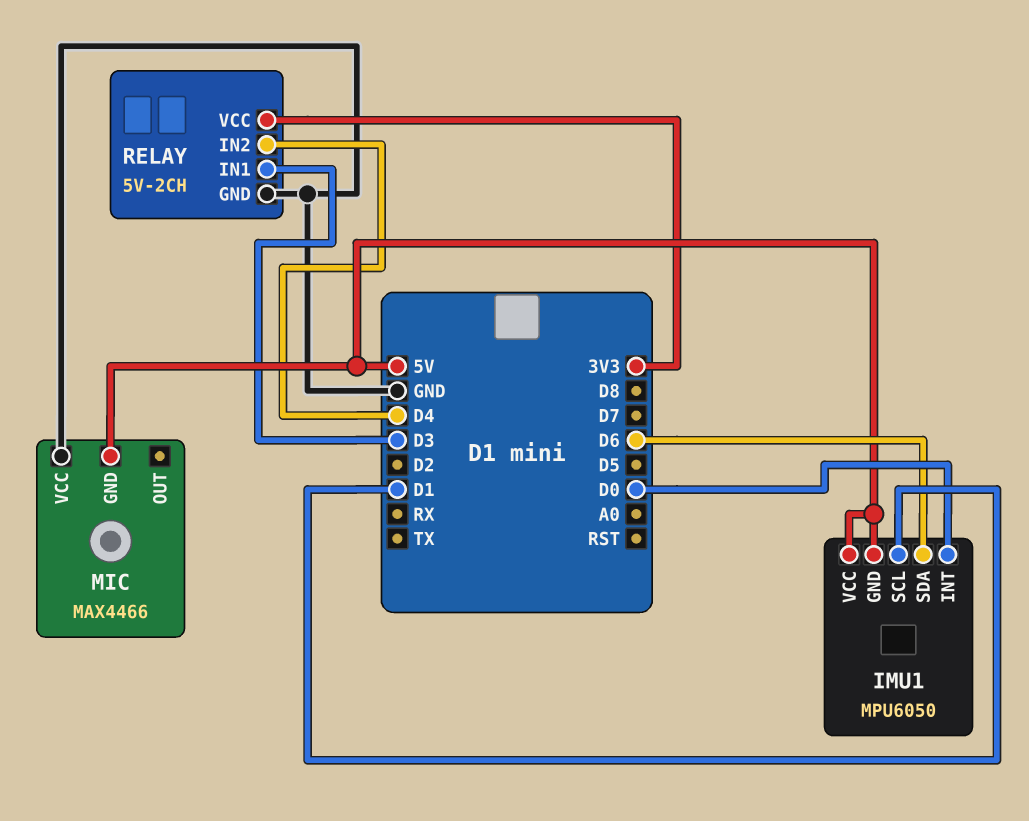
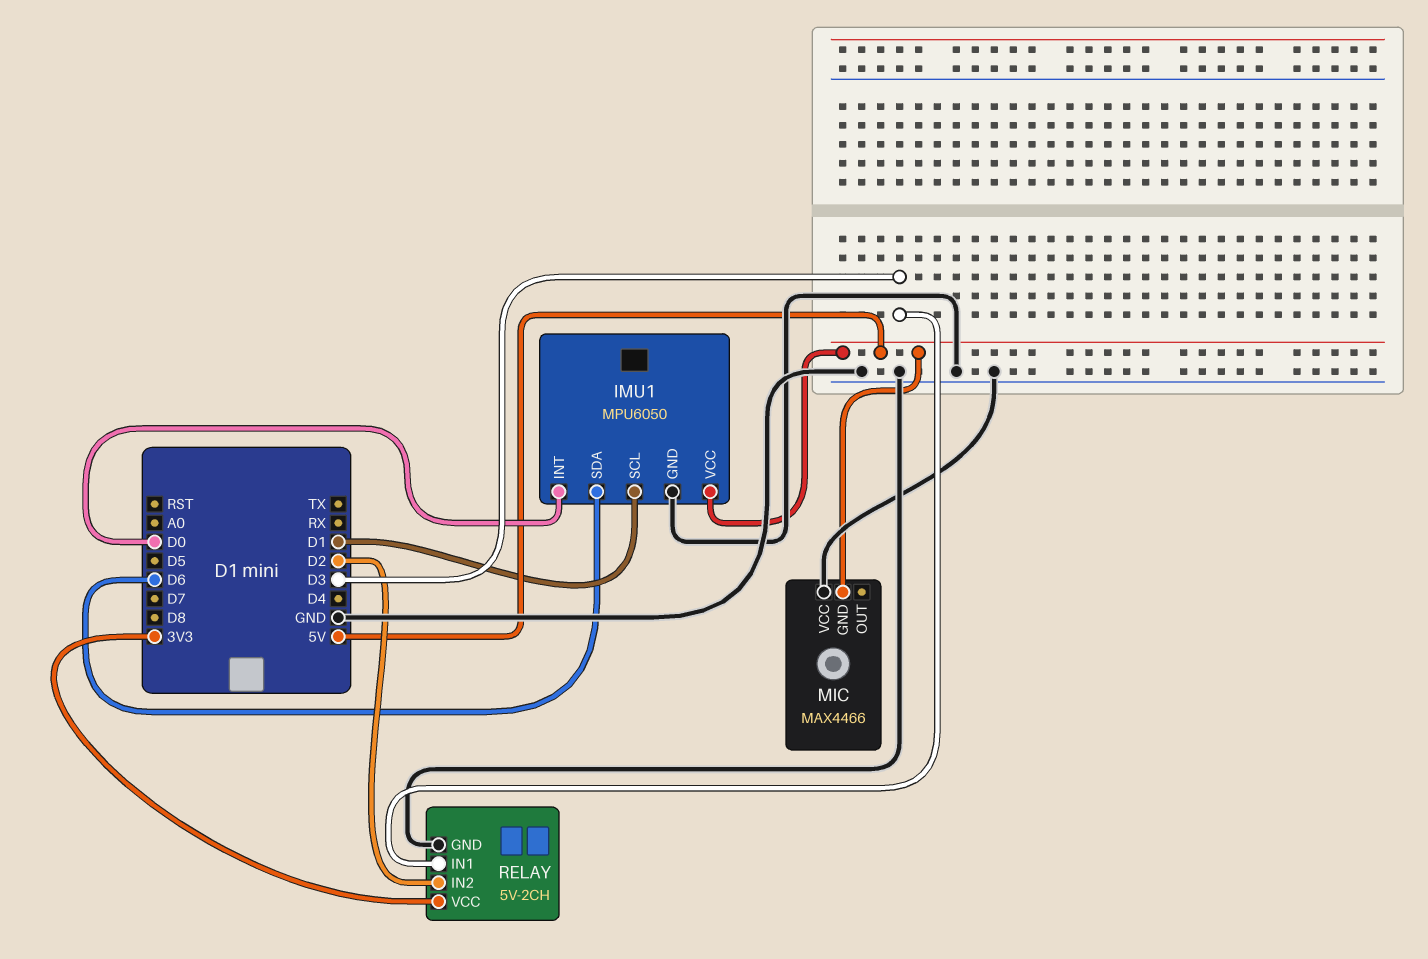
IMU1 pin GND: 5V -> GND
RELAY pin IN2: D4 -> D2

